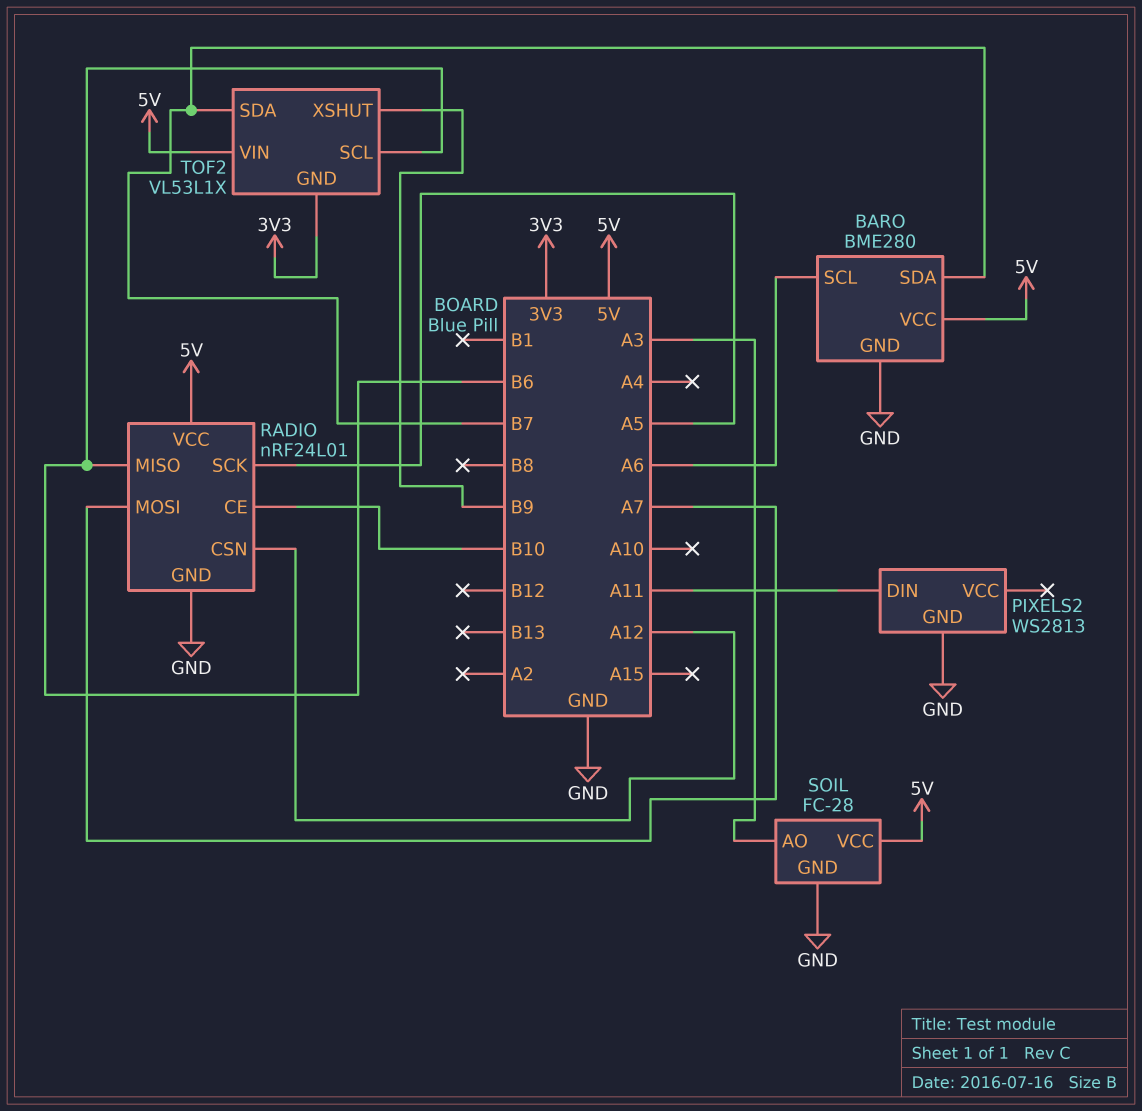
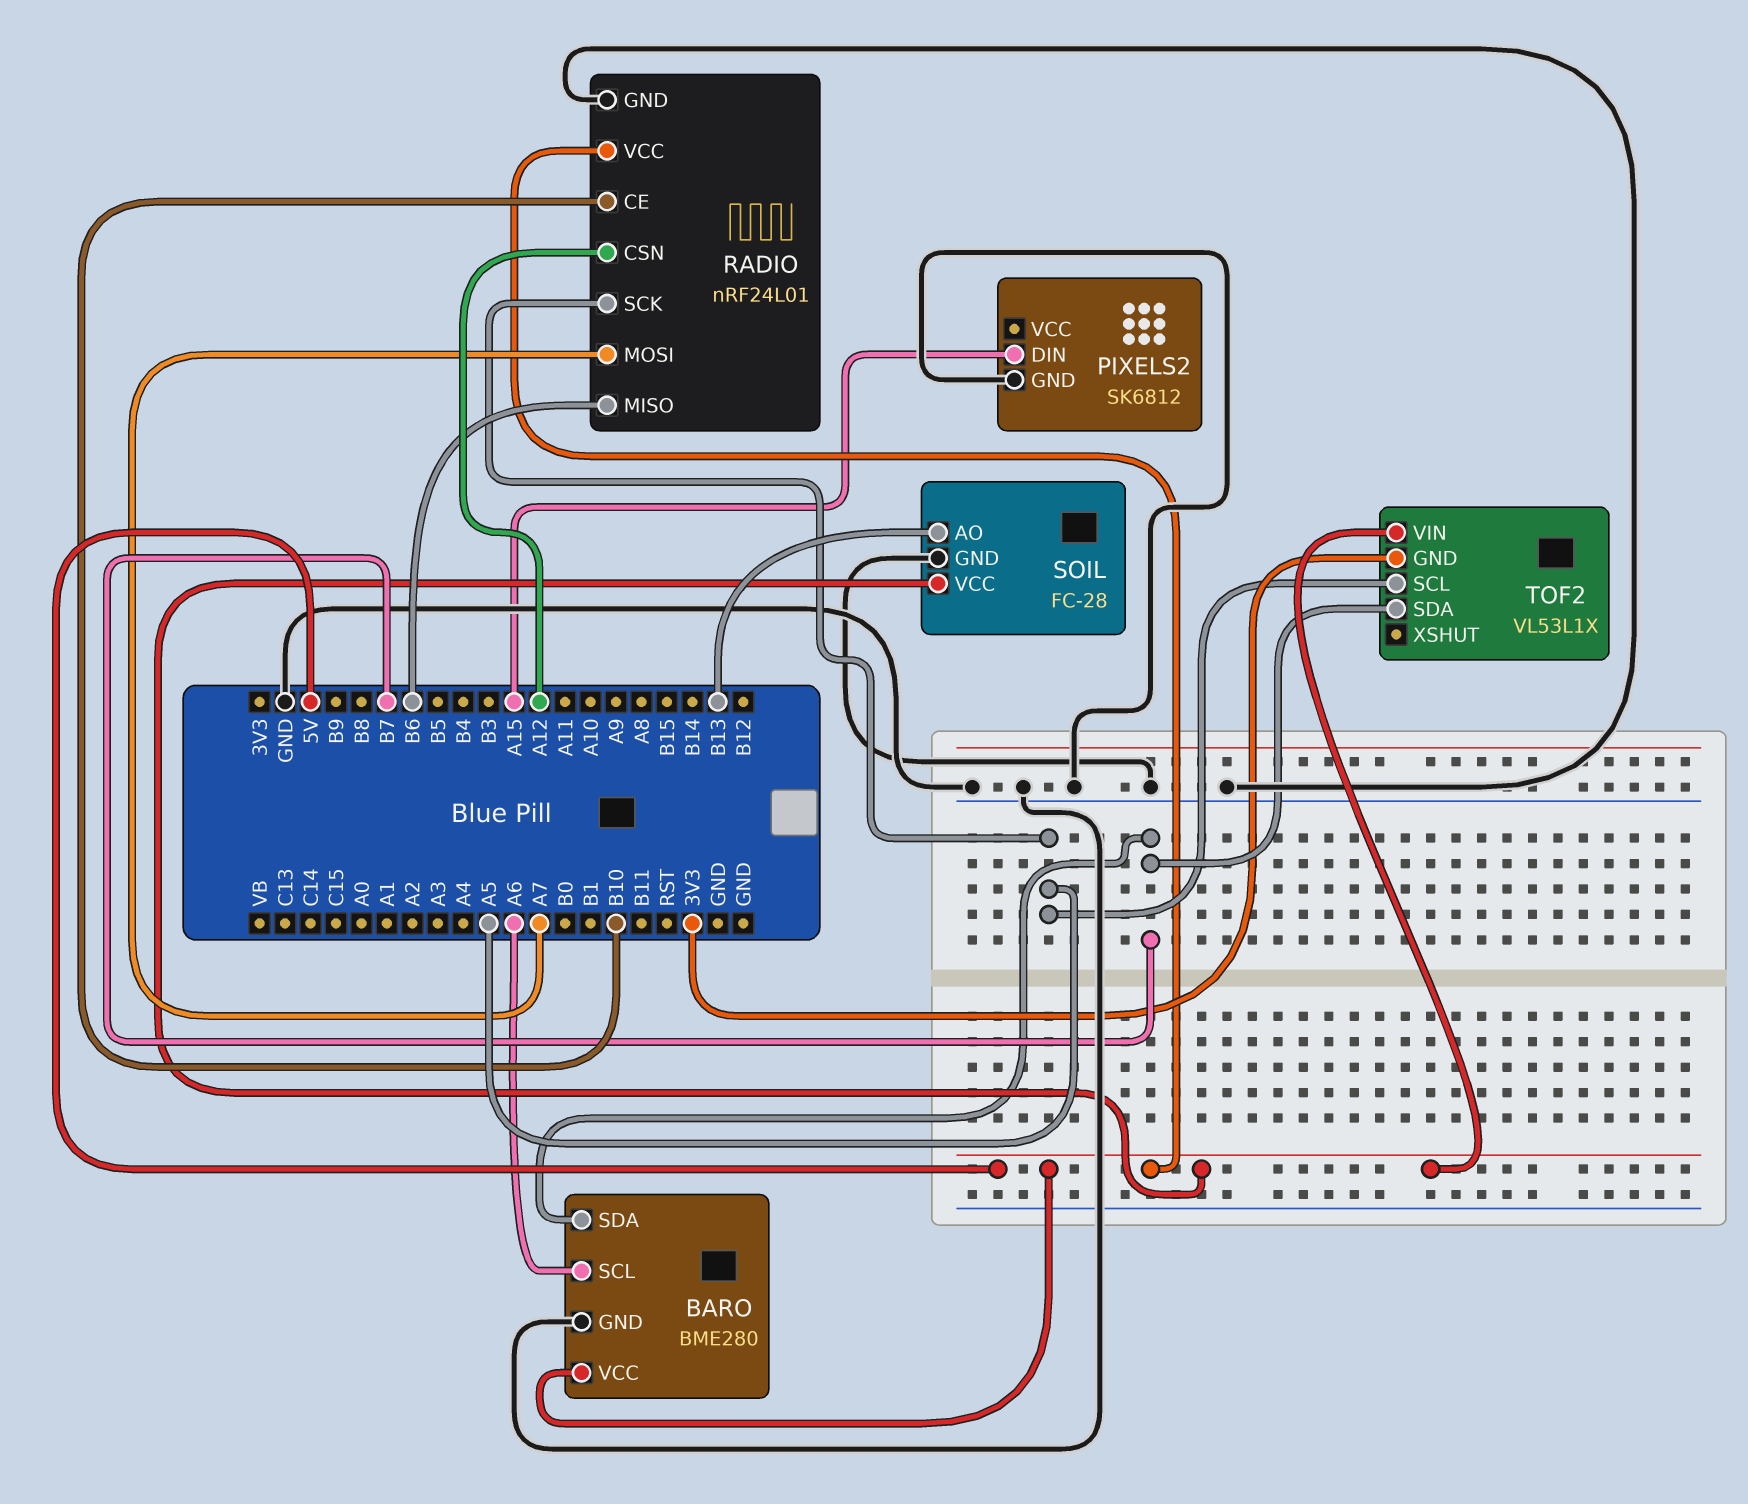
PIXELS2: WS2813 -> SK6812
PIXELS2 pin DIN: A11 -> A15
SOIL pin AO: A3 -> B13
TOF2 pin SCL: B6 -> A5
TOF2 pin XSHUT: B9 -> none

